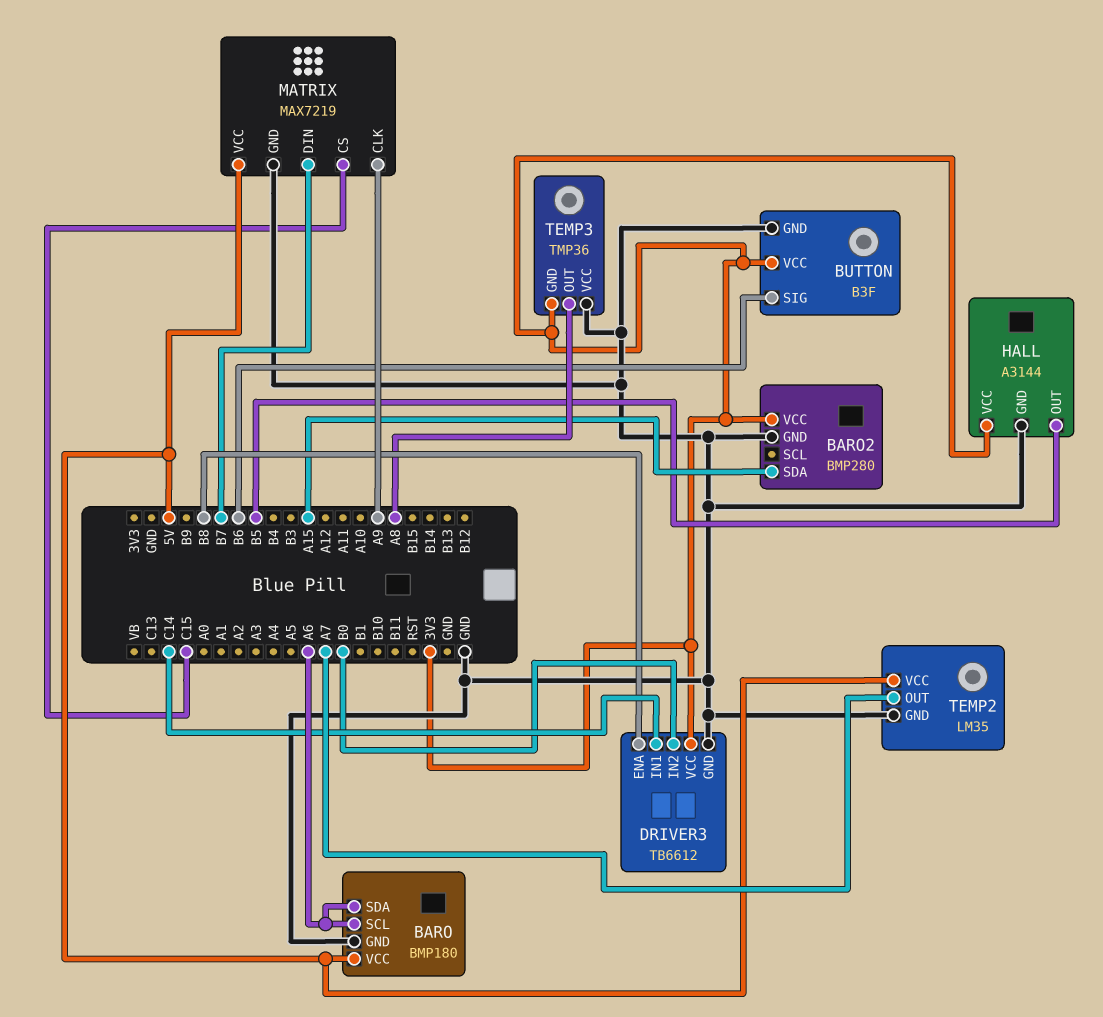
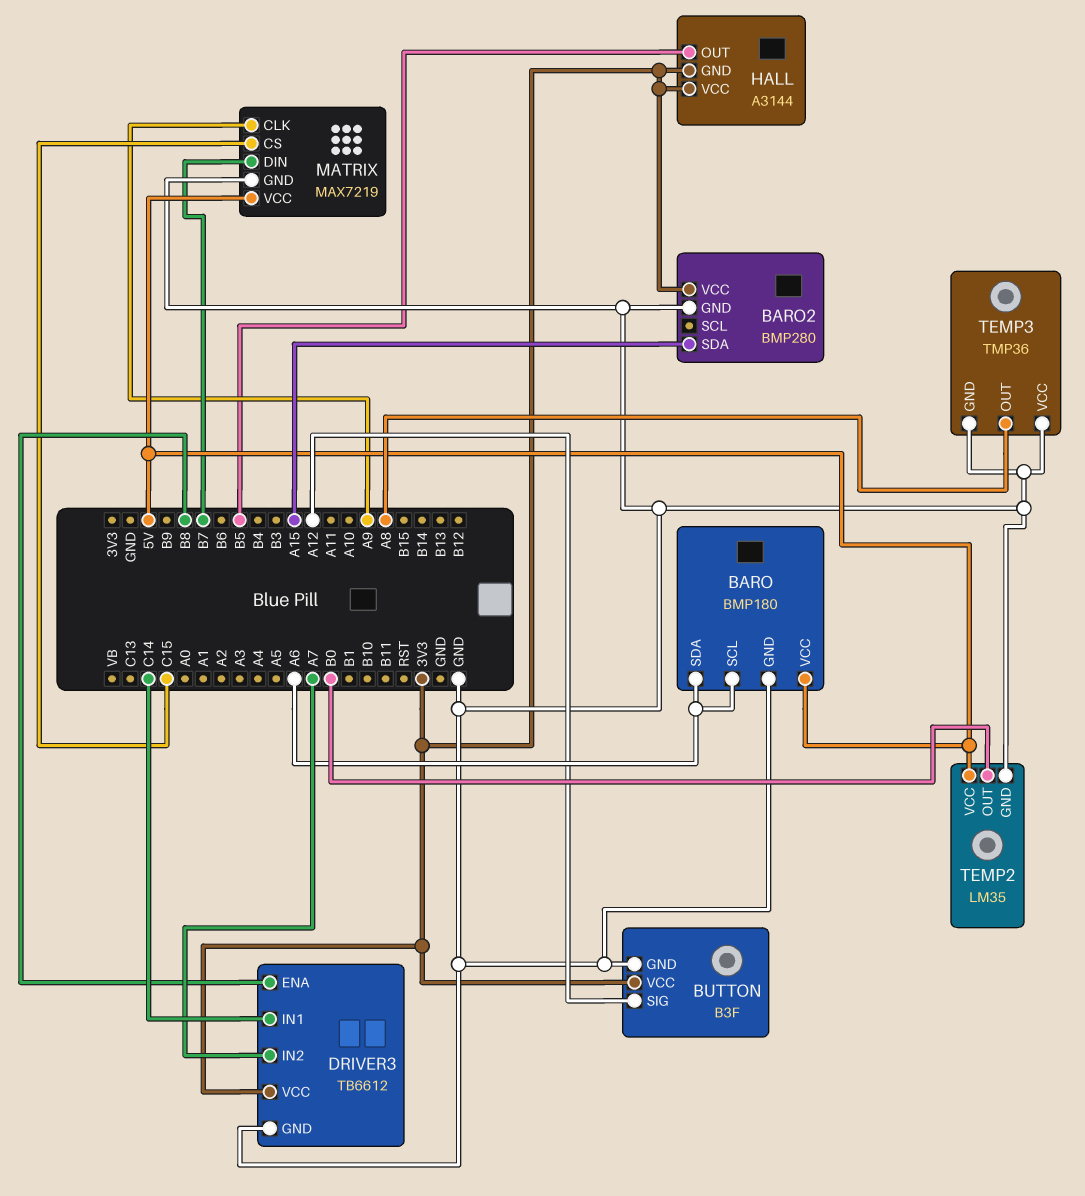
BUTTON pin SIG: B6 -> A12
DRIVER3 pin IN2: B0 -> A7
HALL pin GND: GND -> 3V3
TEMP2 pin OUT: A7 -> B0
TEMP3 pin GND: 3V3 -> GND

